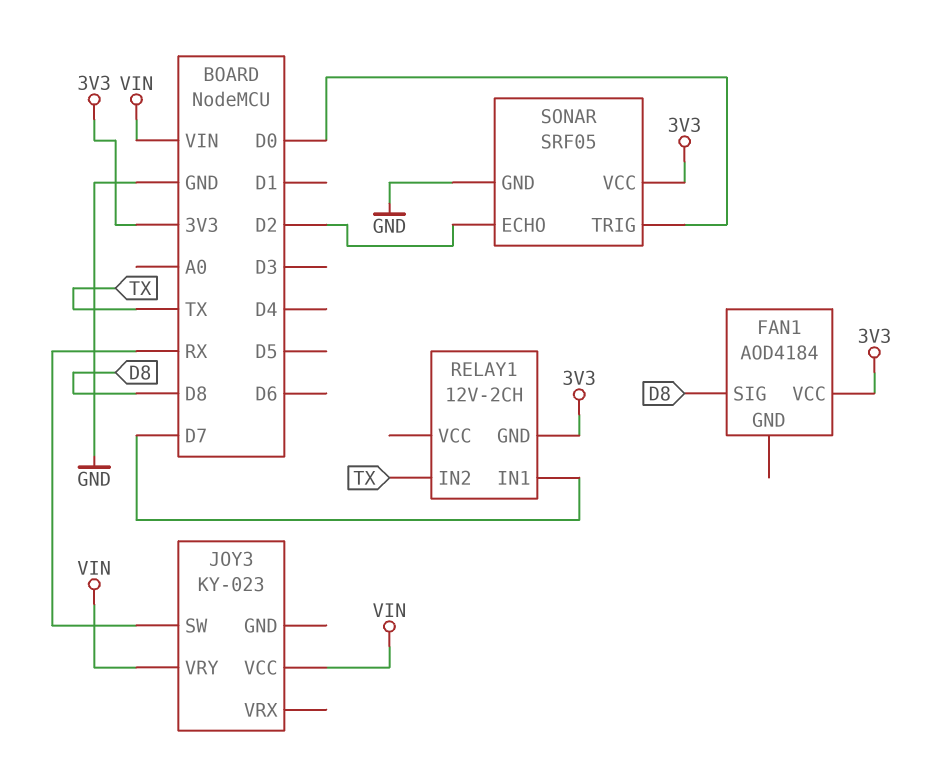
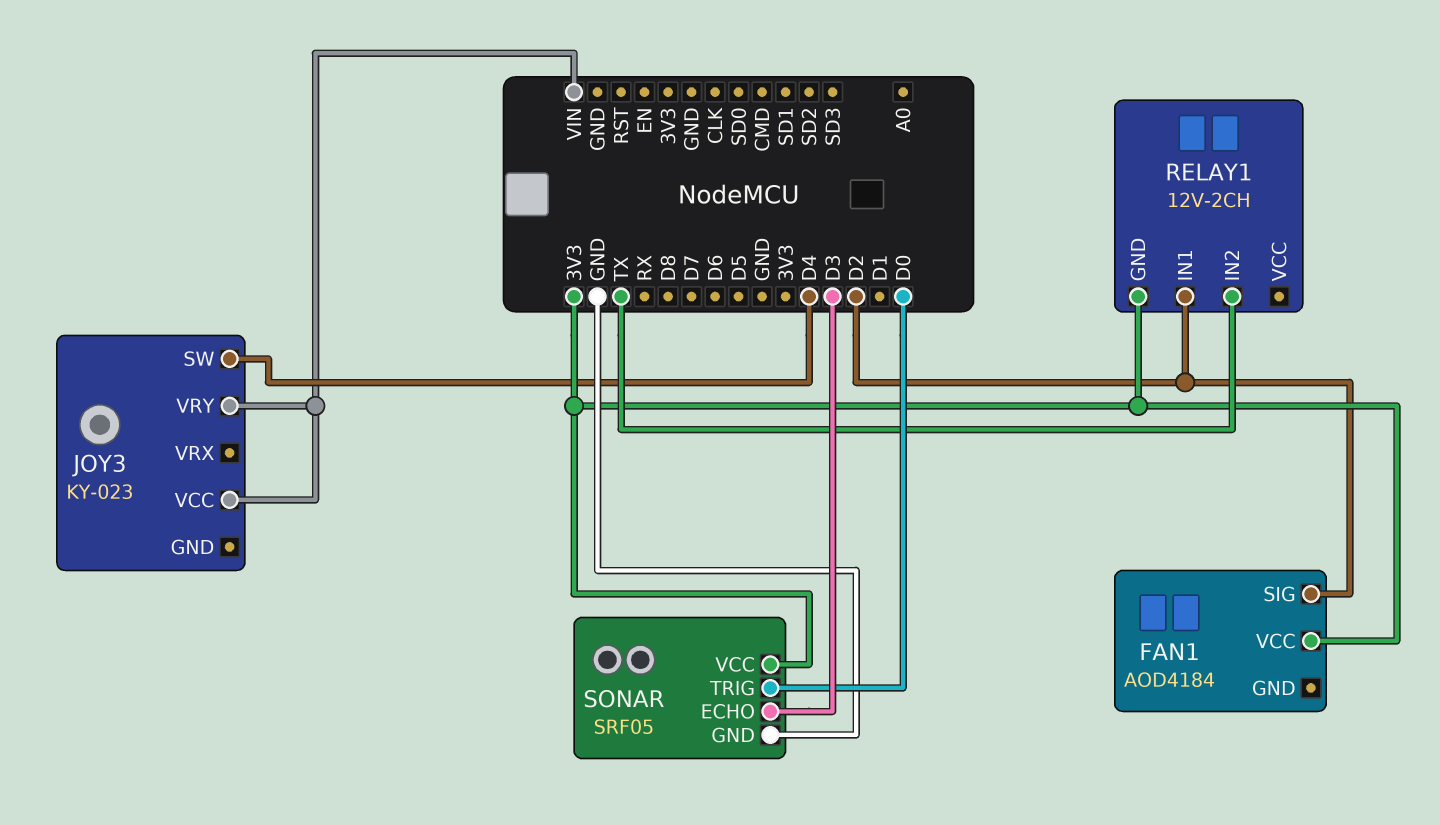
FAN1 pin SIG: D8 -> D2
JOY3 pin SW: RX -> D4
RELAY1 pin IN1: D7 -> D2
SONAR pin ECHO: D2 -> D3

